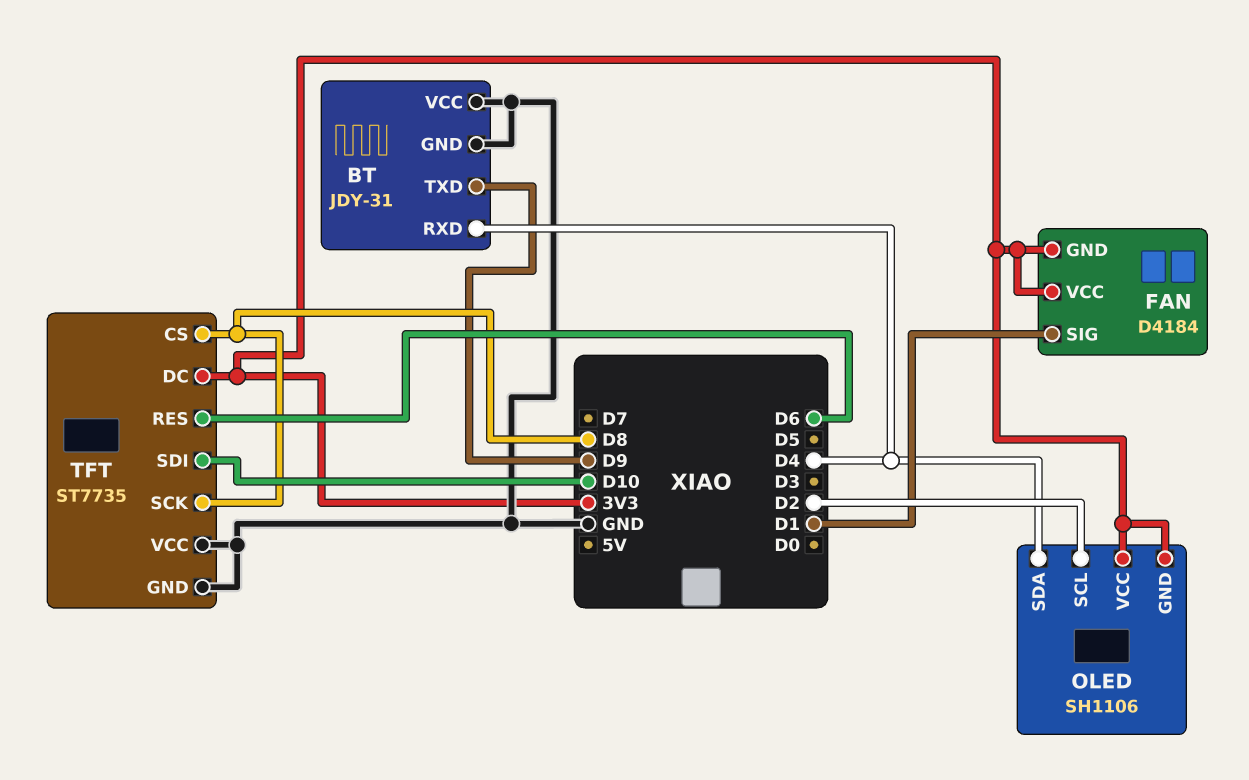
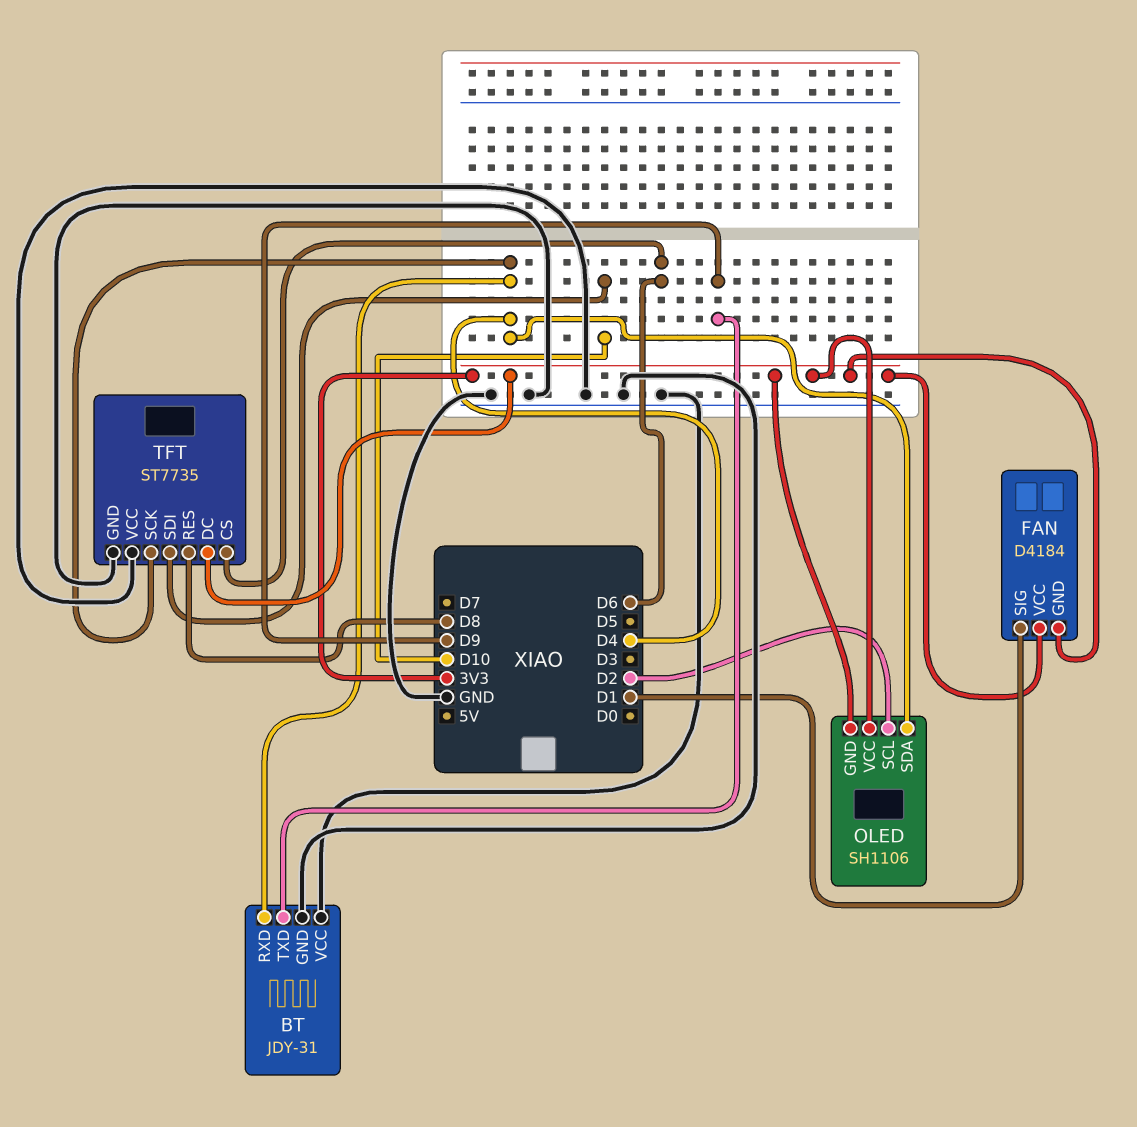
TFT pin CS: D8 -> D6
TFT pin RES: D6 -> D8
TFT pin SCK: D8 -> D4

